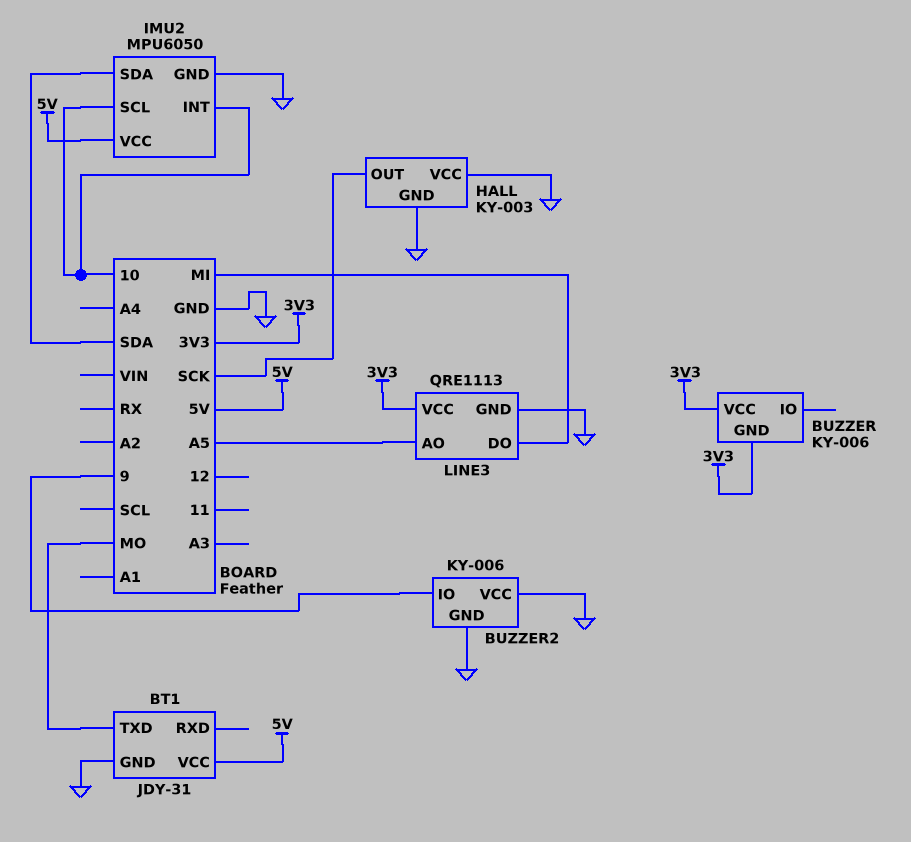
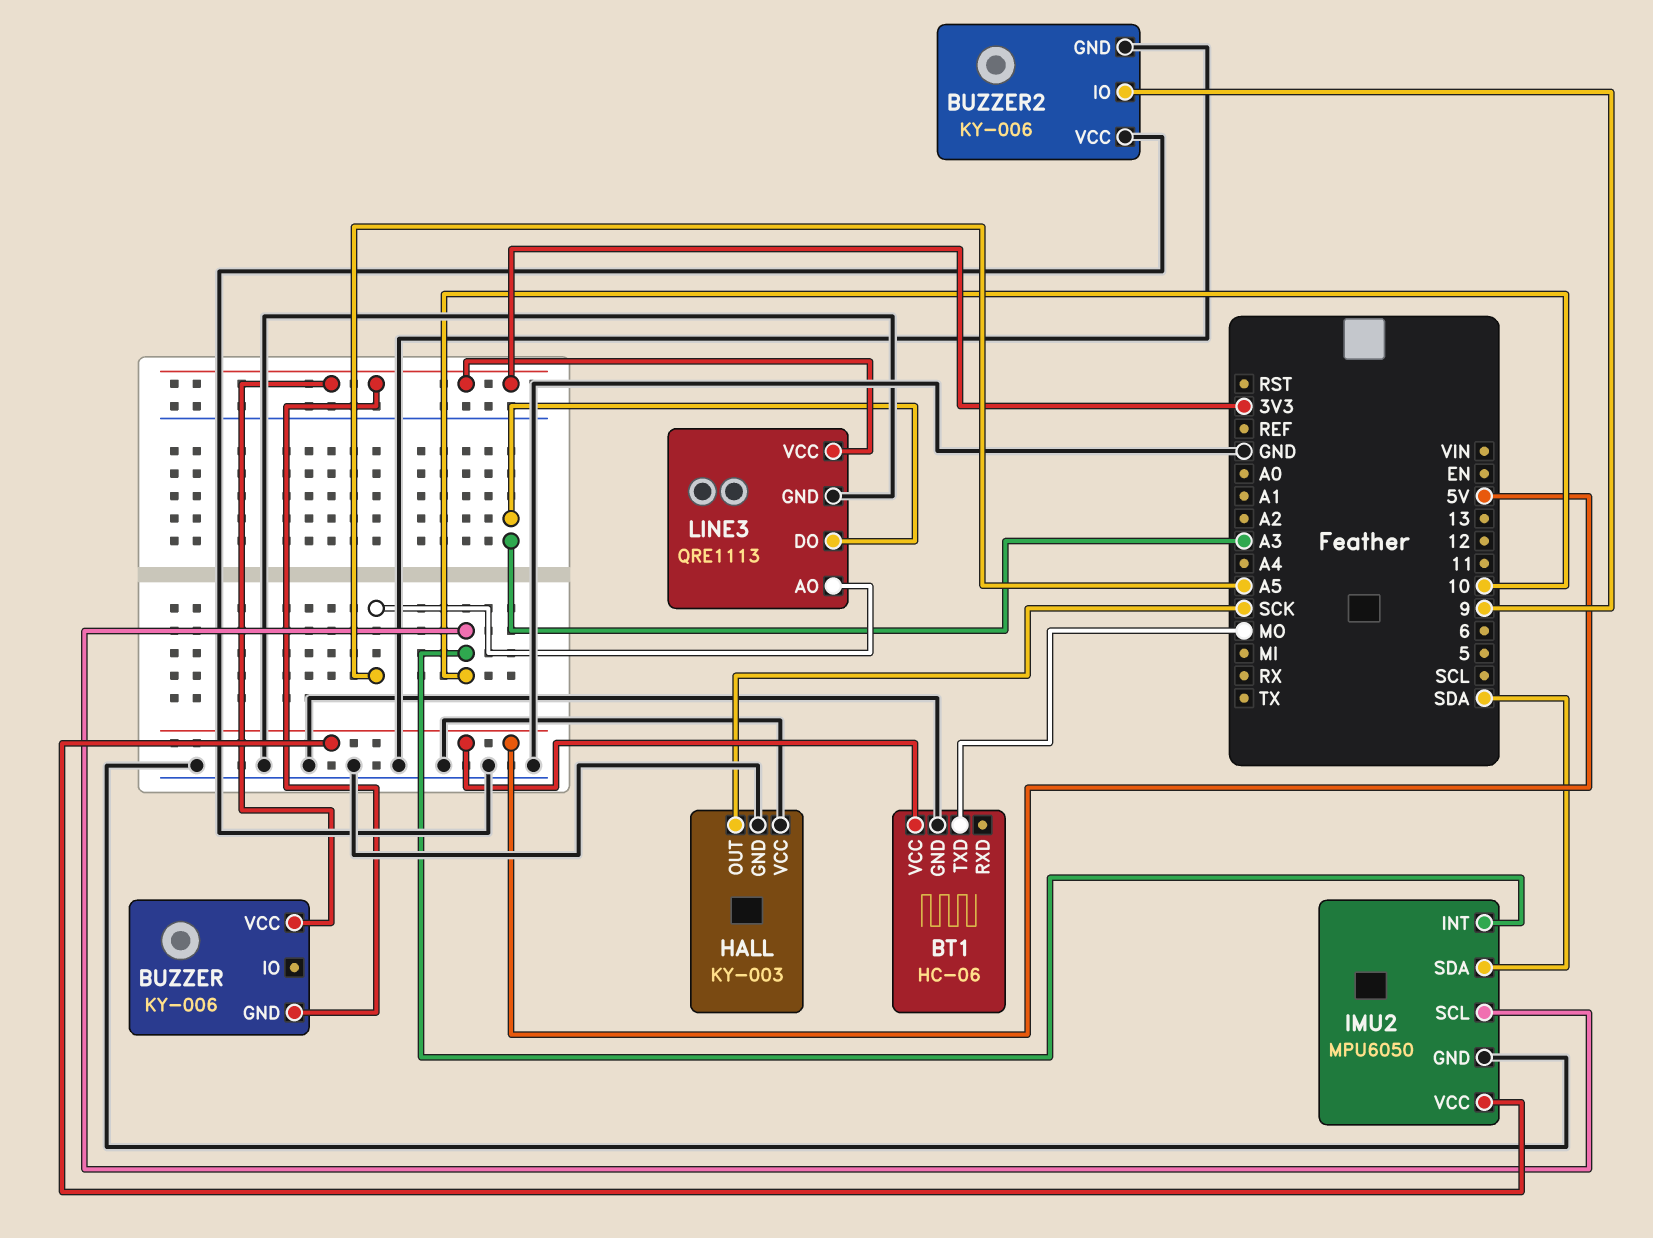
BT1: JDY-31 -> HC-06
LINE3 pin DO: MI -> A3

